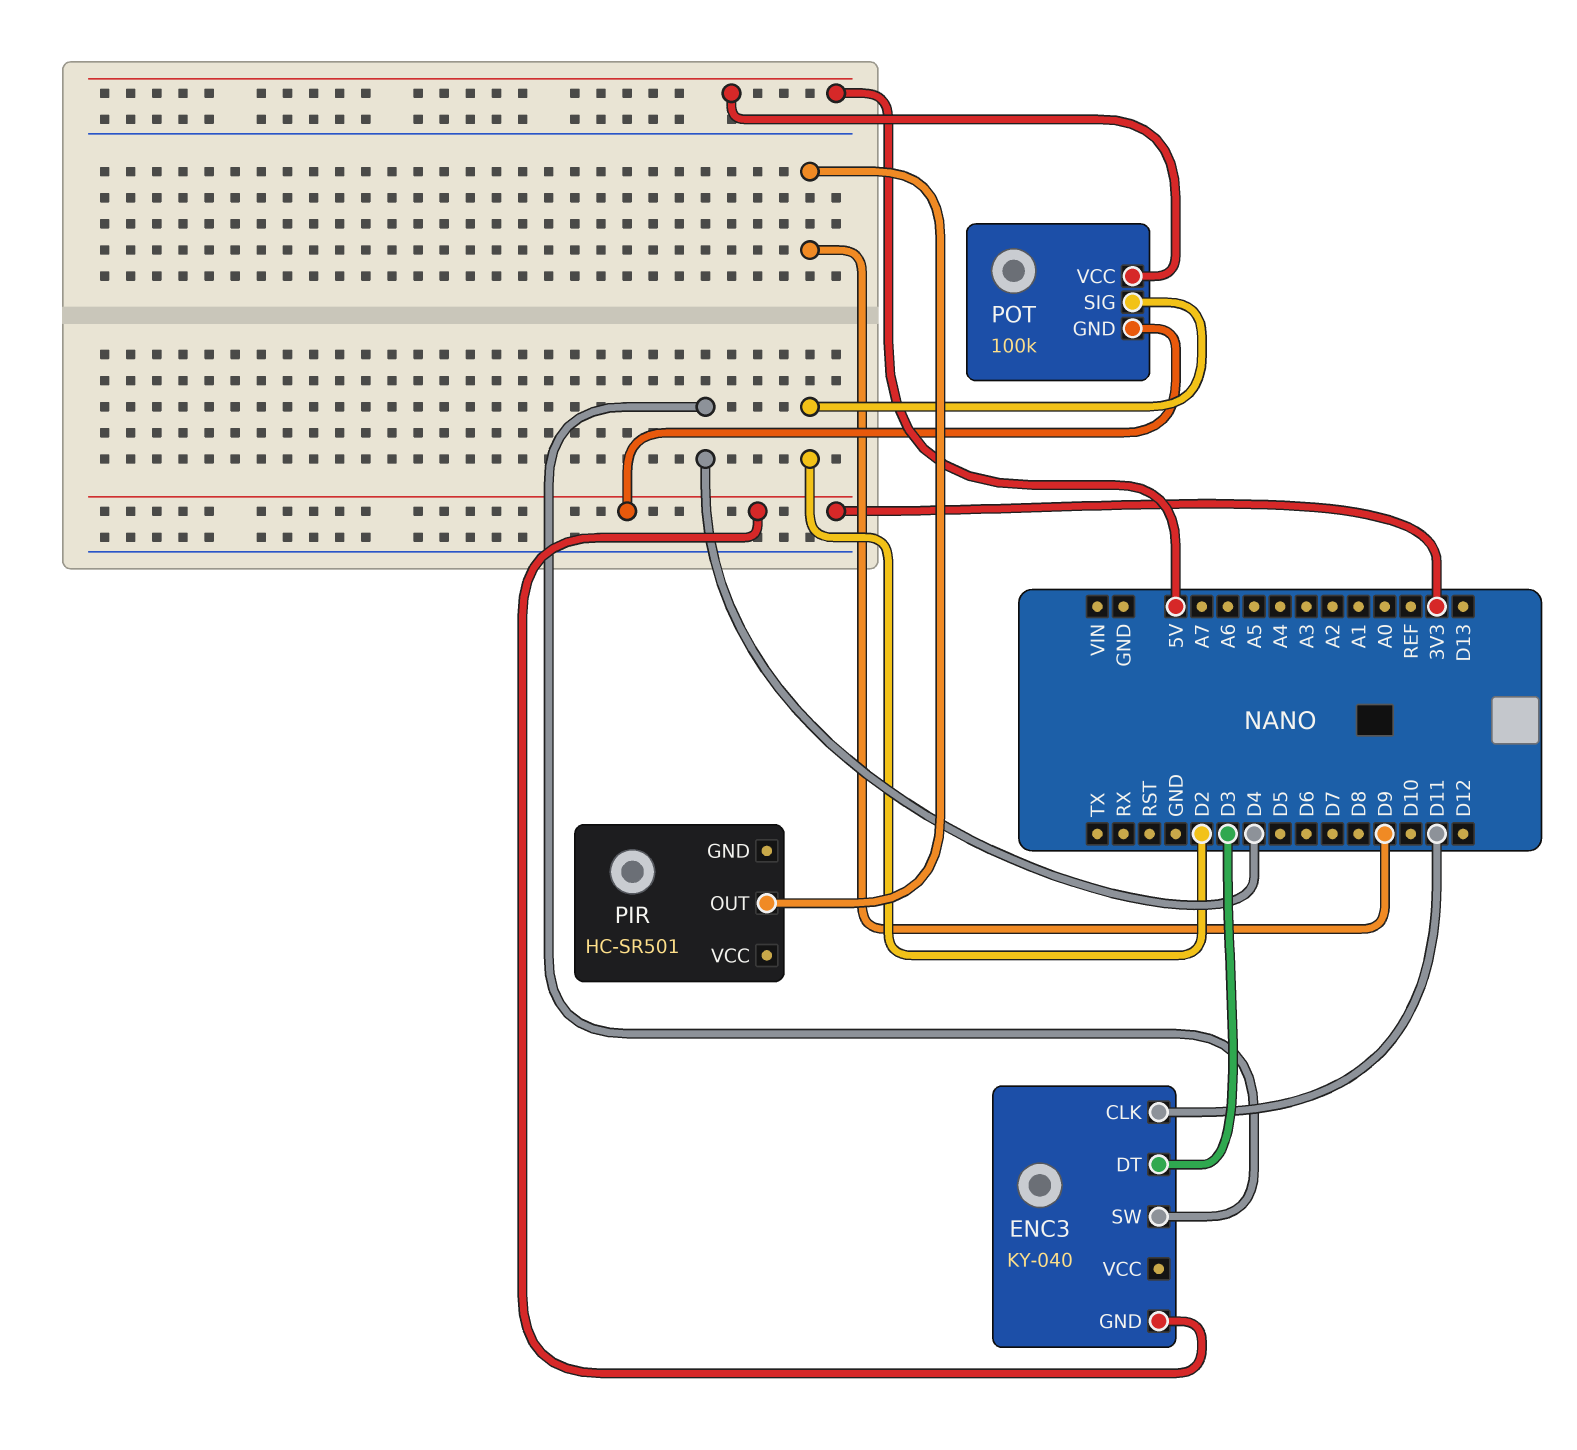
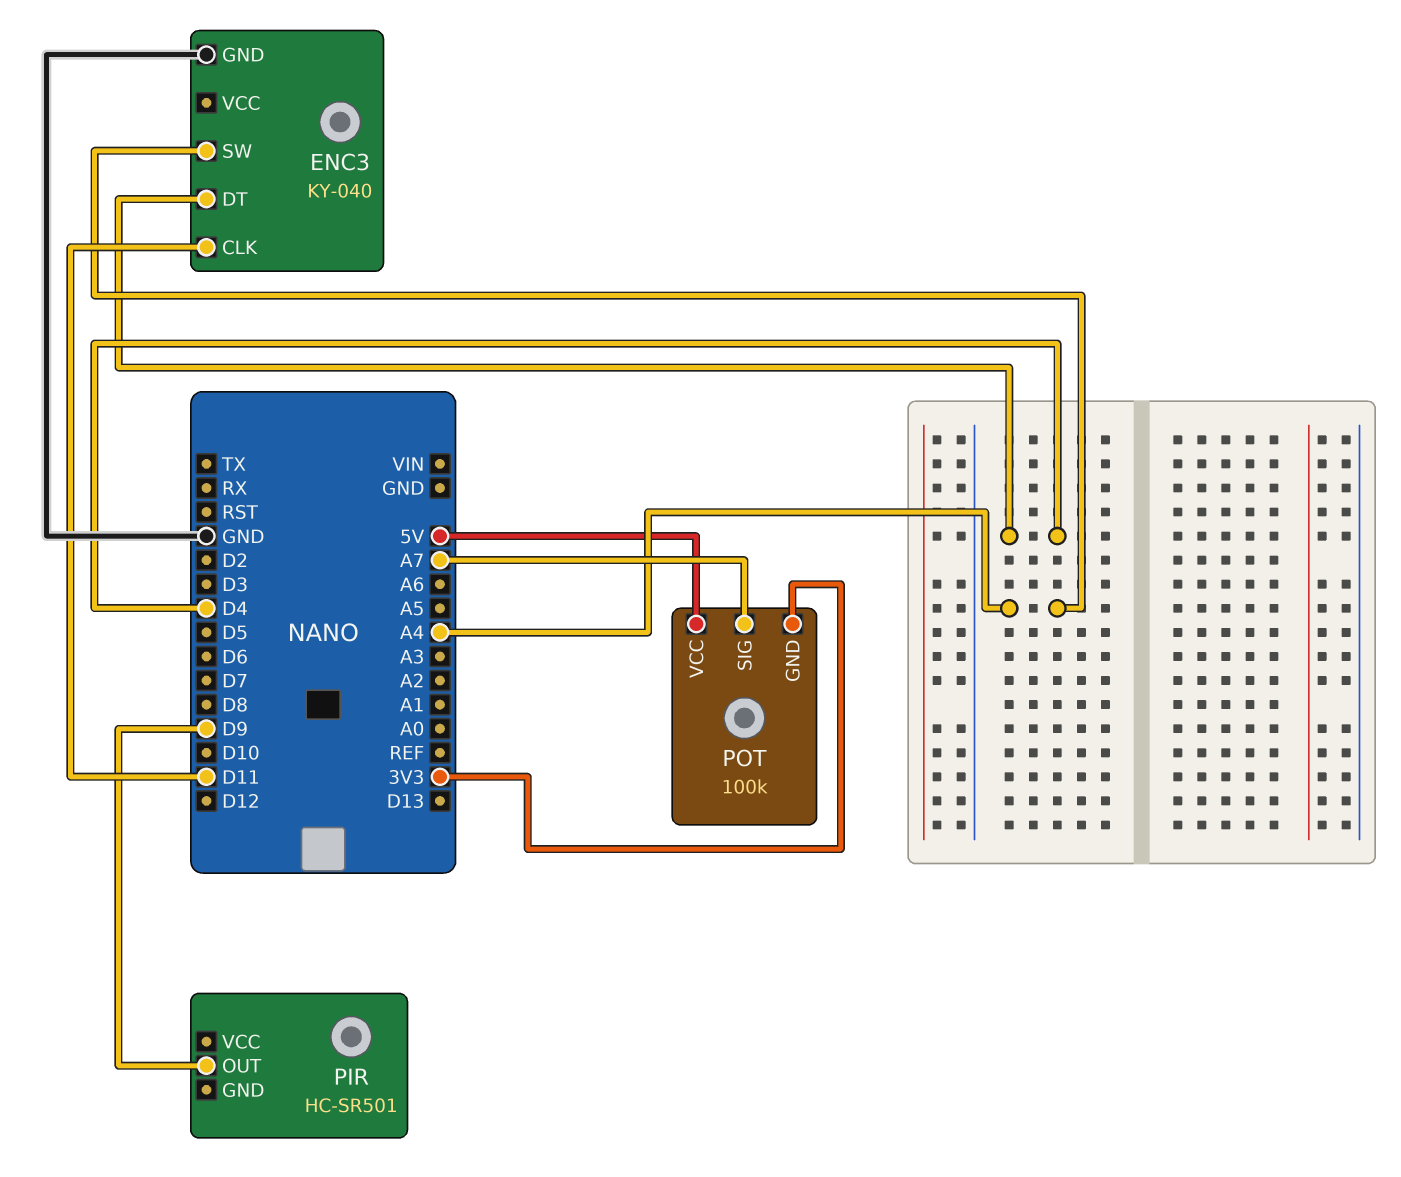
ENC3 pin DT: D3 -> D4
ENC3 pin GND: 3V3 -> GND
ENC3 pin SW: D4 -> A4
POT pin SIG: D2 -> A7

